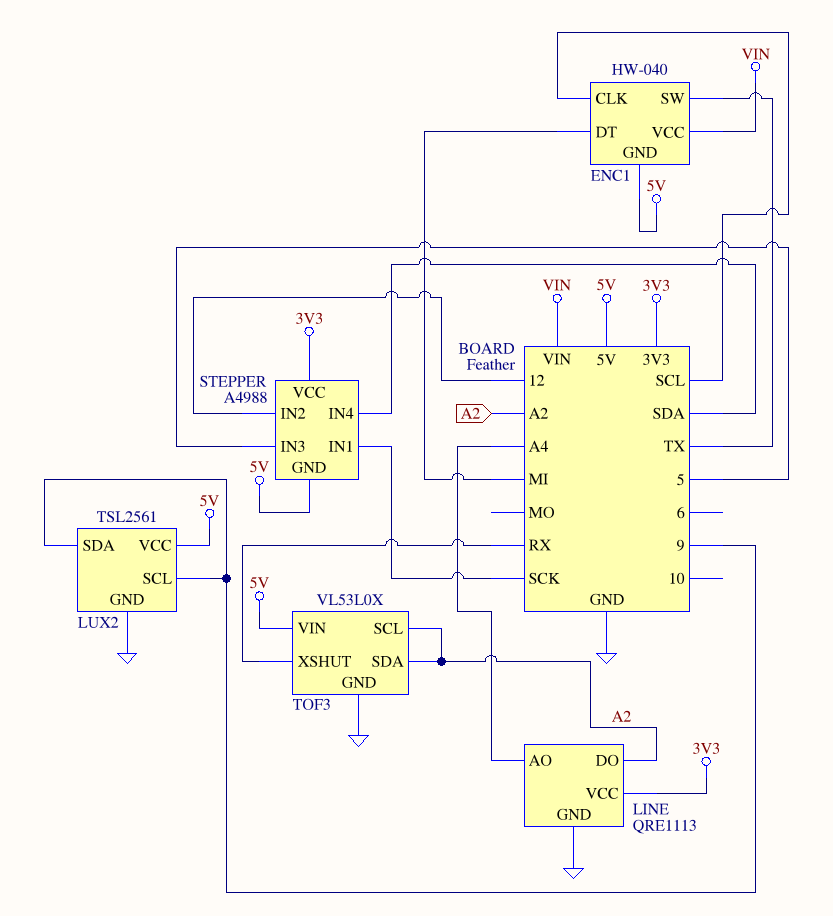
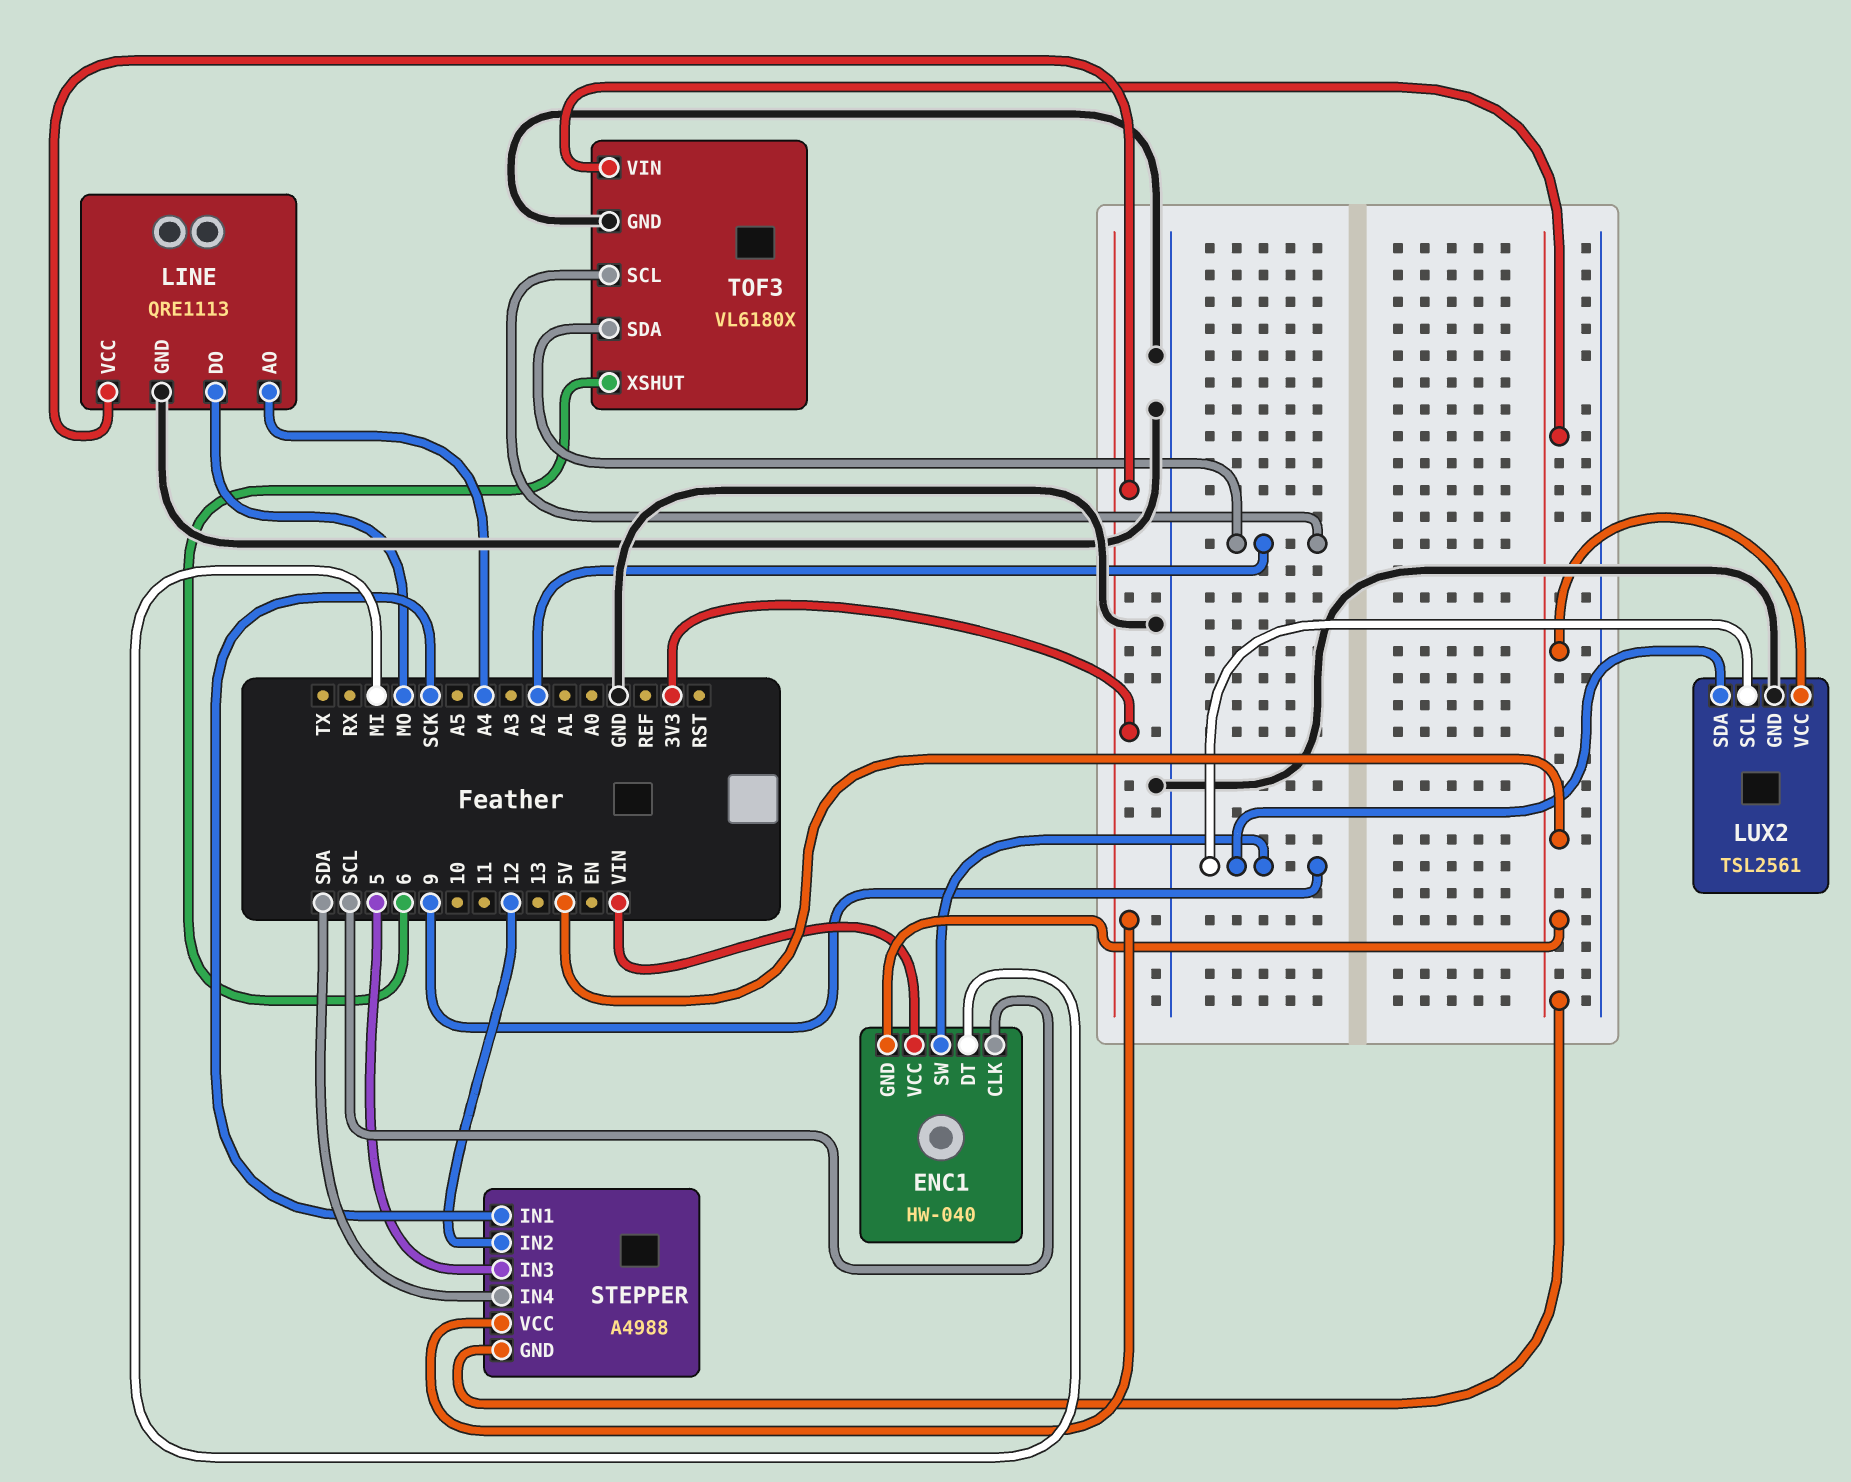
ENC1 pin SW: TX -> 9
LINE pin DO: A2 -> MO
TOF3: VL53L0X -> VL6180X
TOF3 pin XSHUT: RX -> 6

